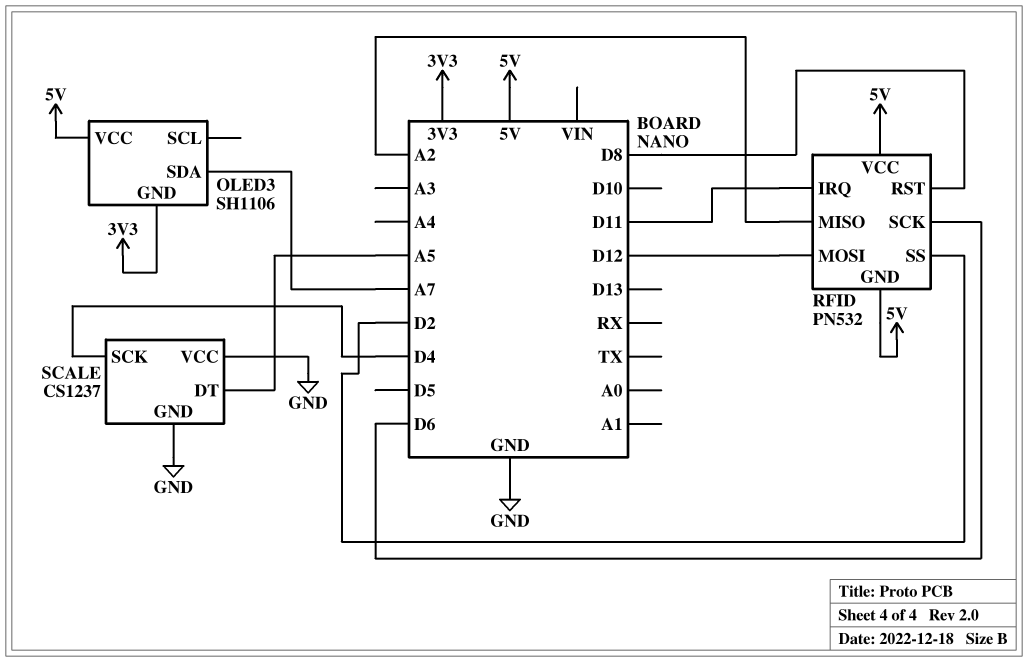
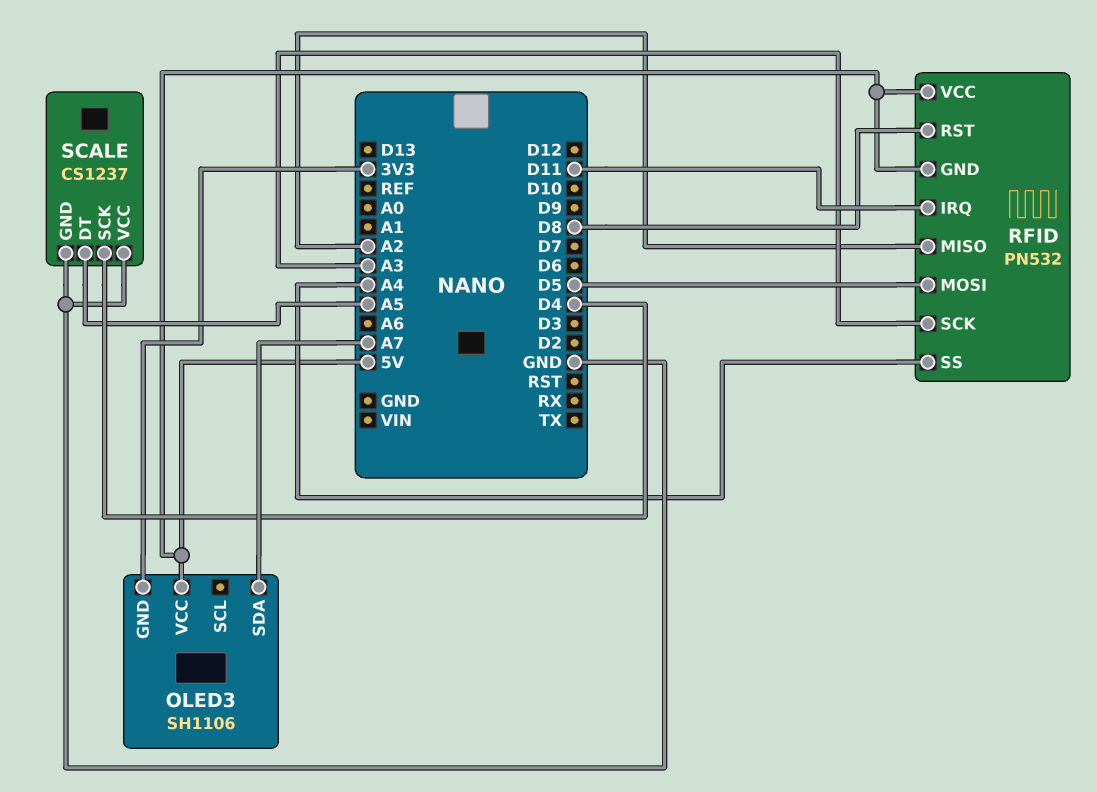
RFID pin MOSI: D12 -> D5
RFID pin SCK: D6 -> A3
RFID pin SS: D2 -> A4

